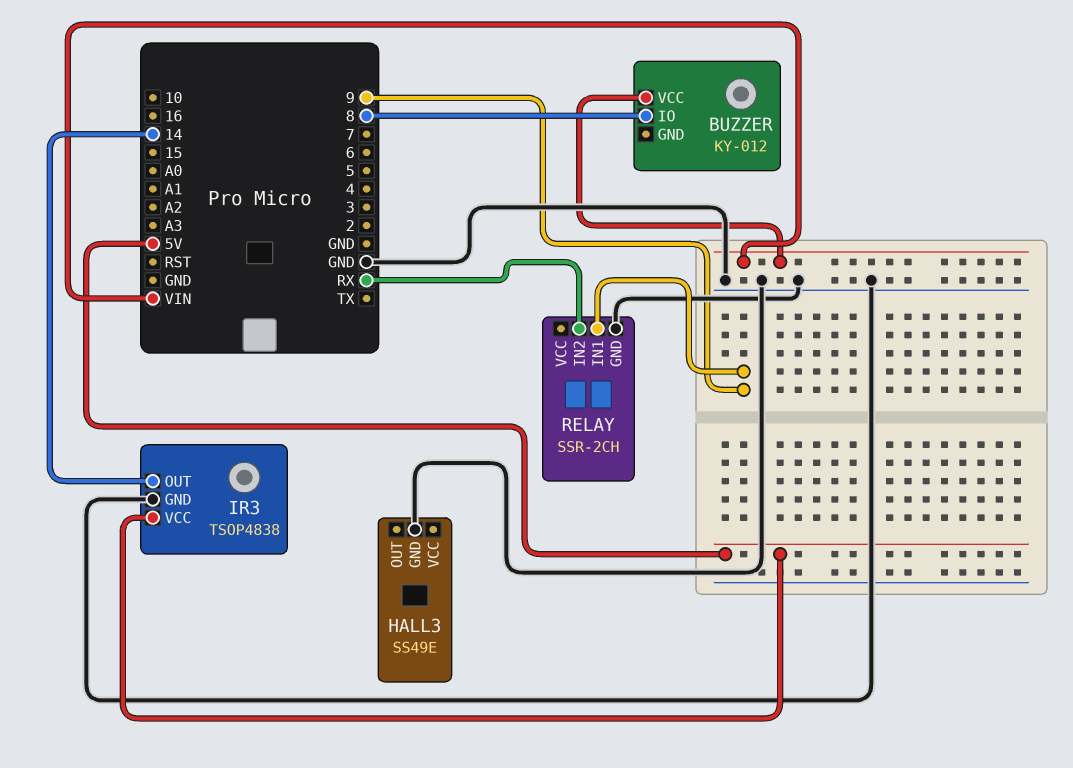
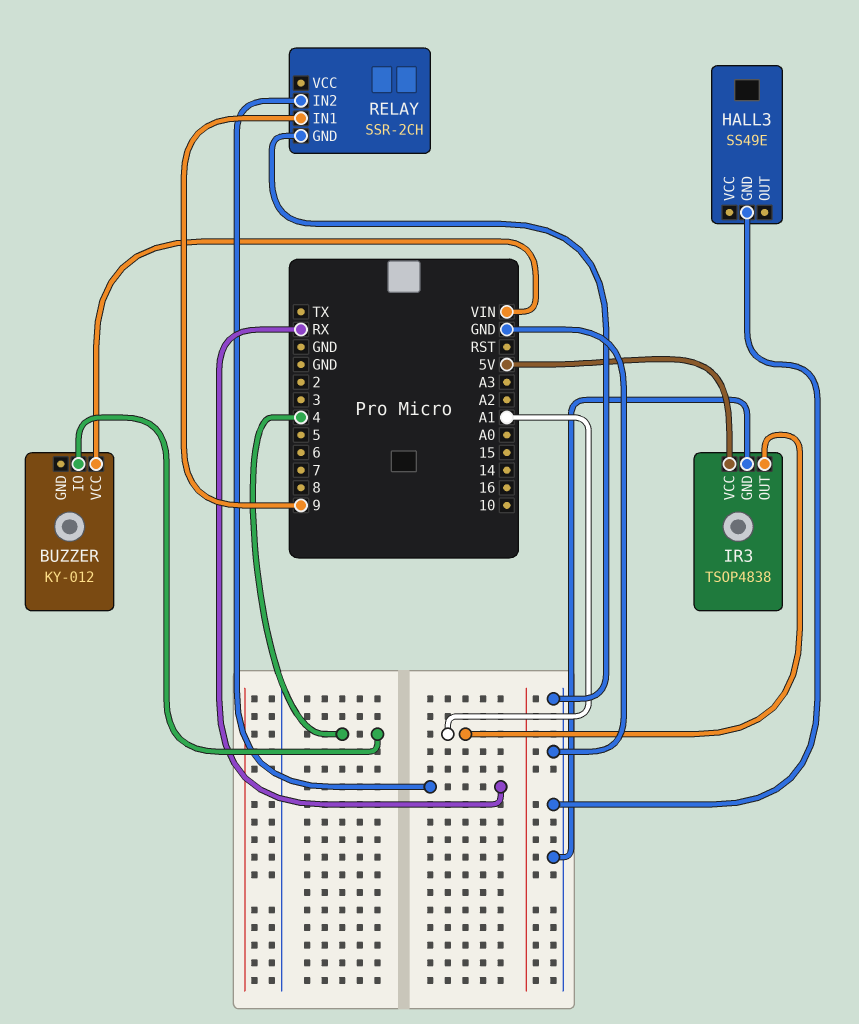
BUZZER pin IO: 8 -> 4
IR3 pin OUT: 14 -> A1

